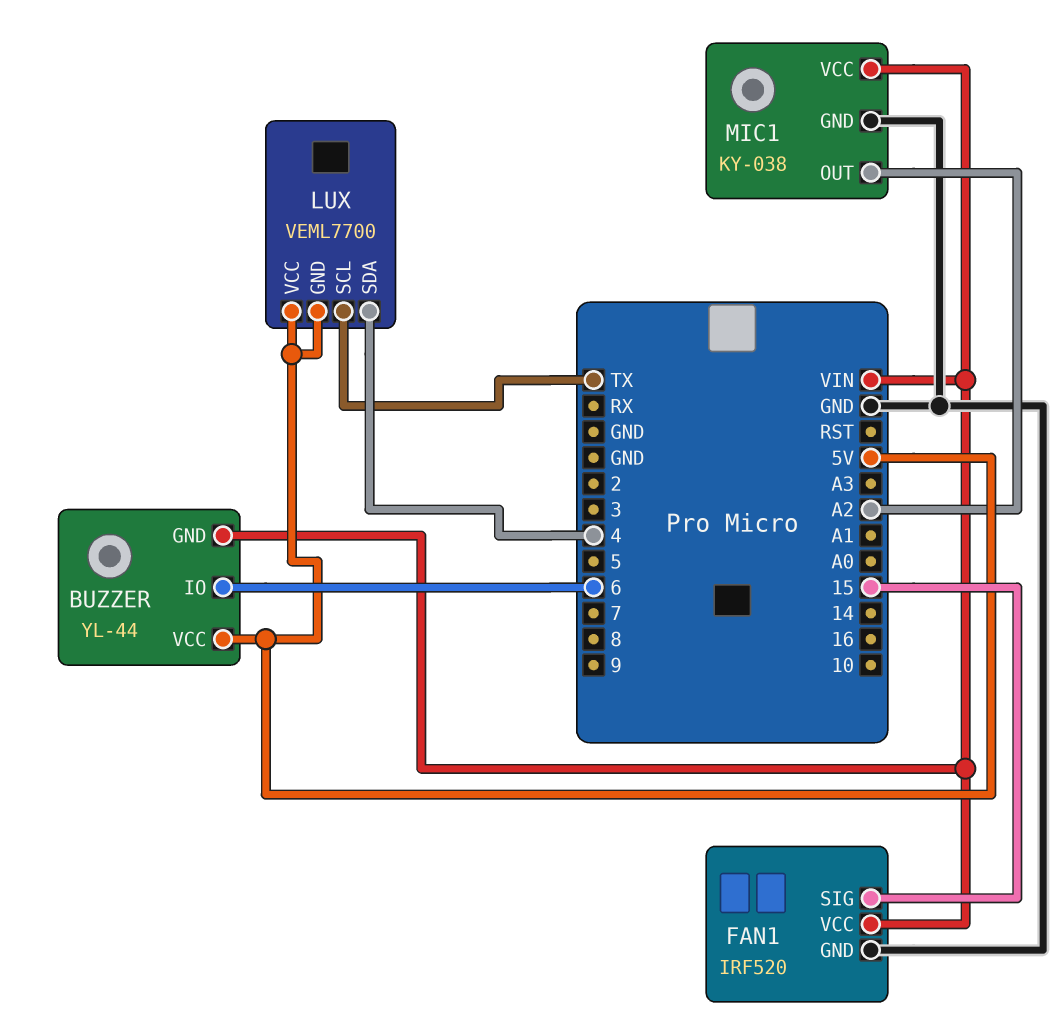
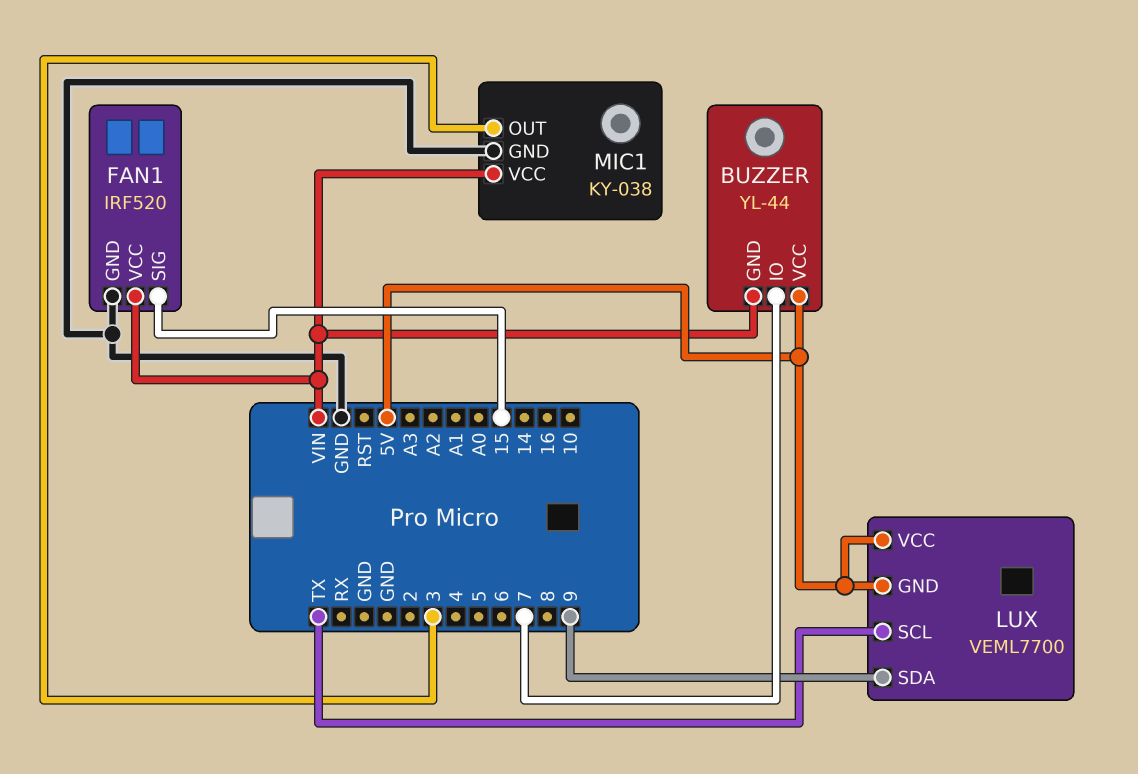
BUZZER pin IO: 6 -> 7
LUX pin SDA: 4 -> 9
MIC1 pin OUT: A2 -> 3

